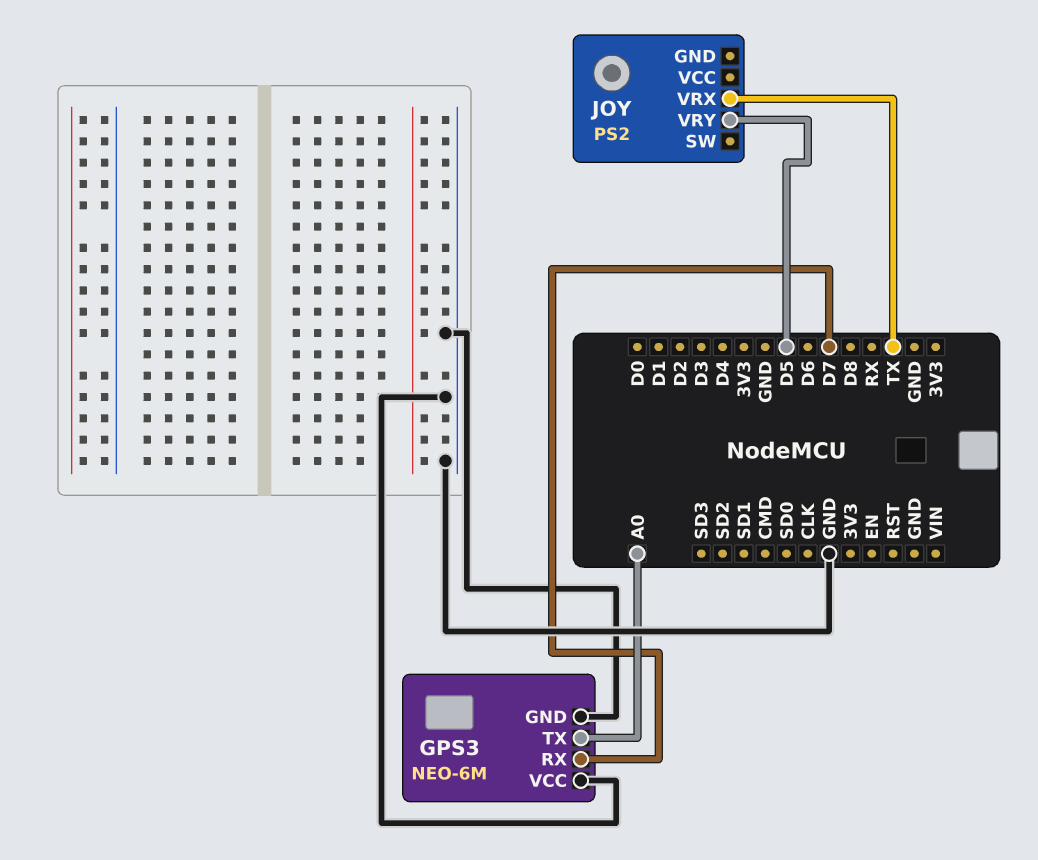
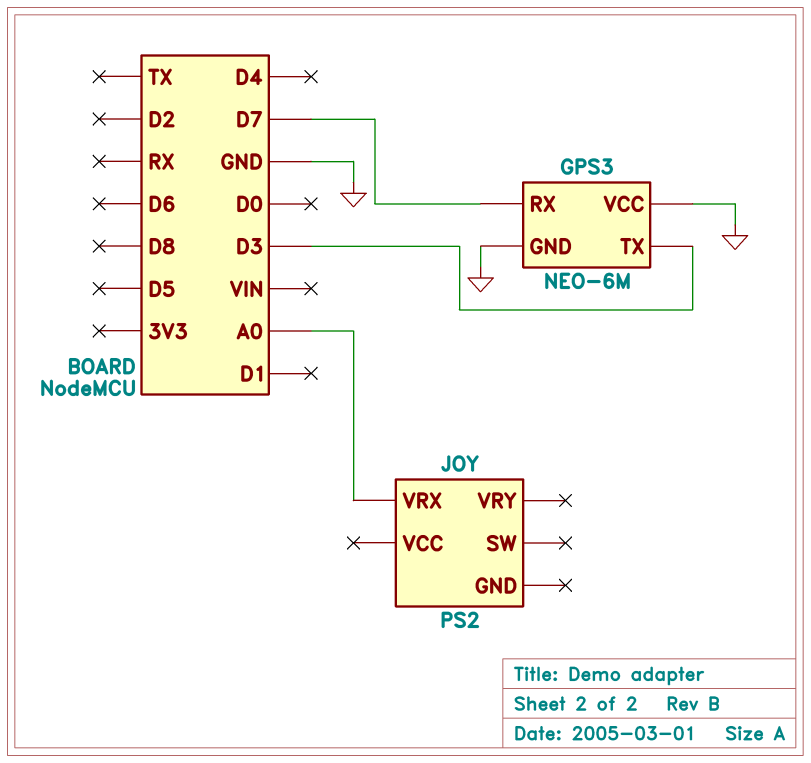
GPS3 pin TX: A0 -> D3
JOY pin VRX: TX -> A0
JOY pin VRY: D5 -> none

